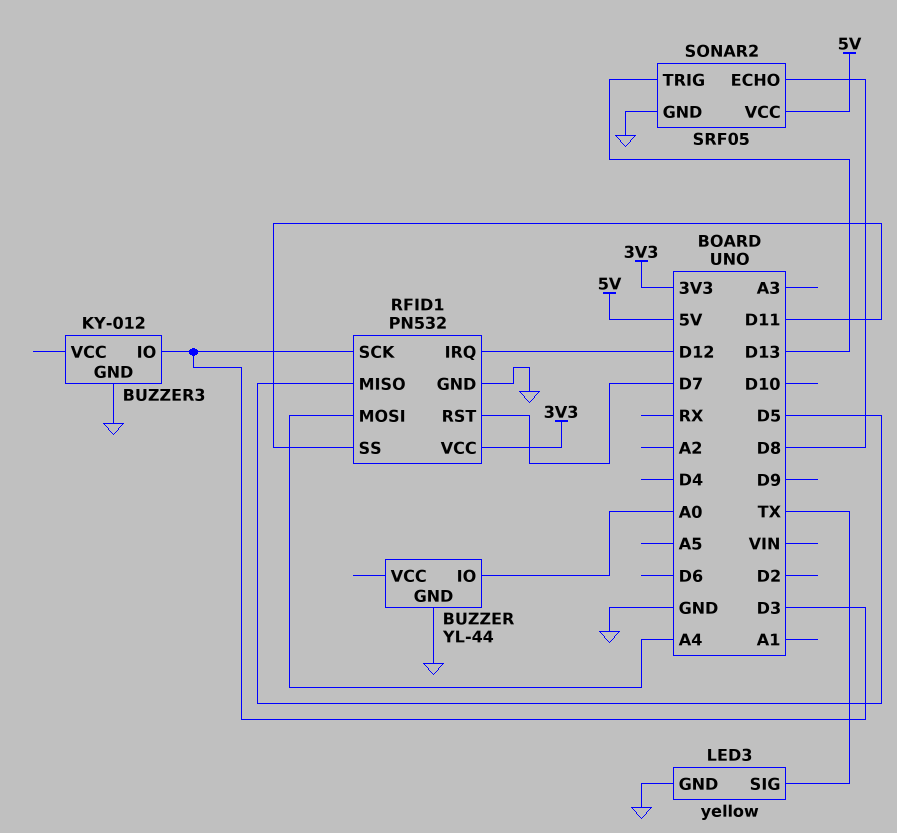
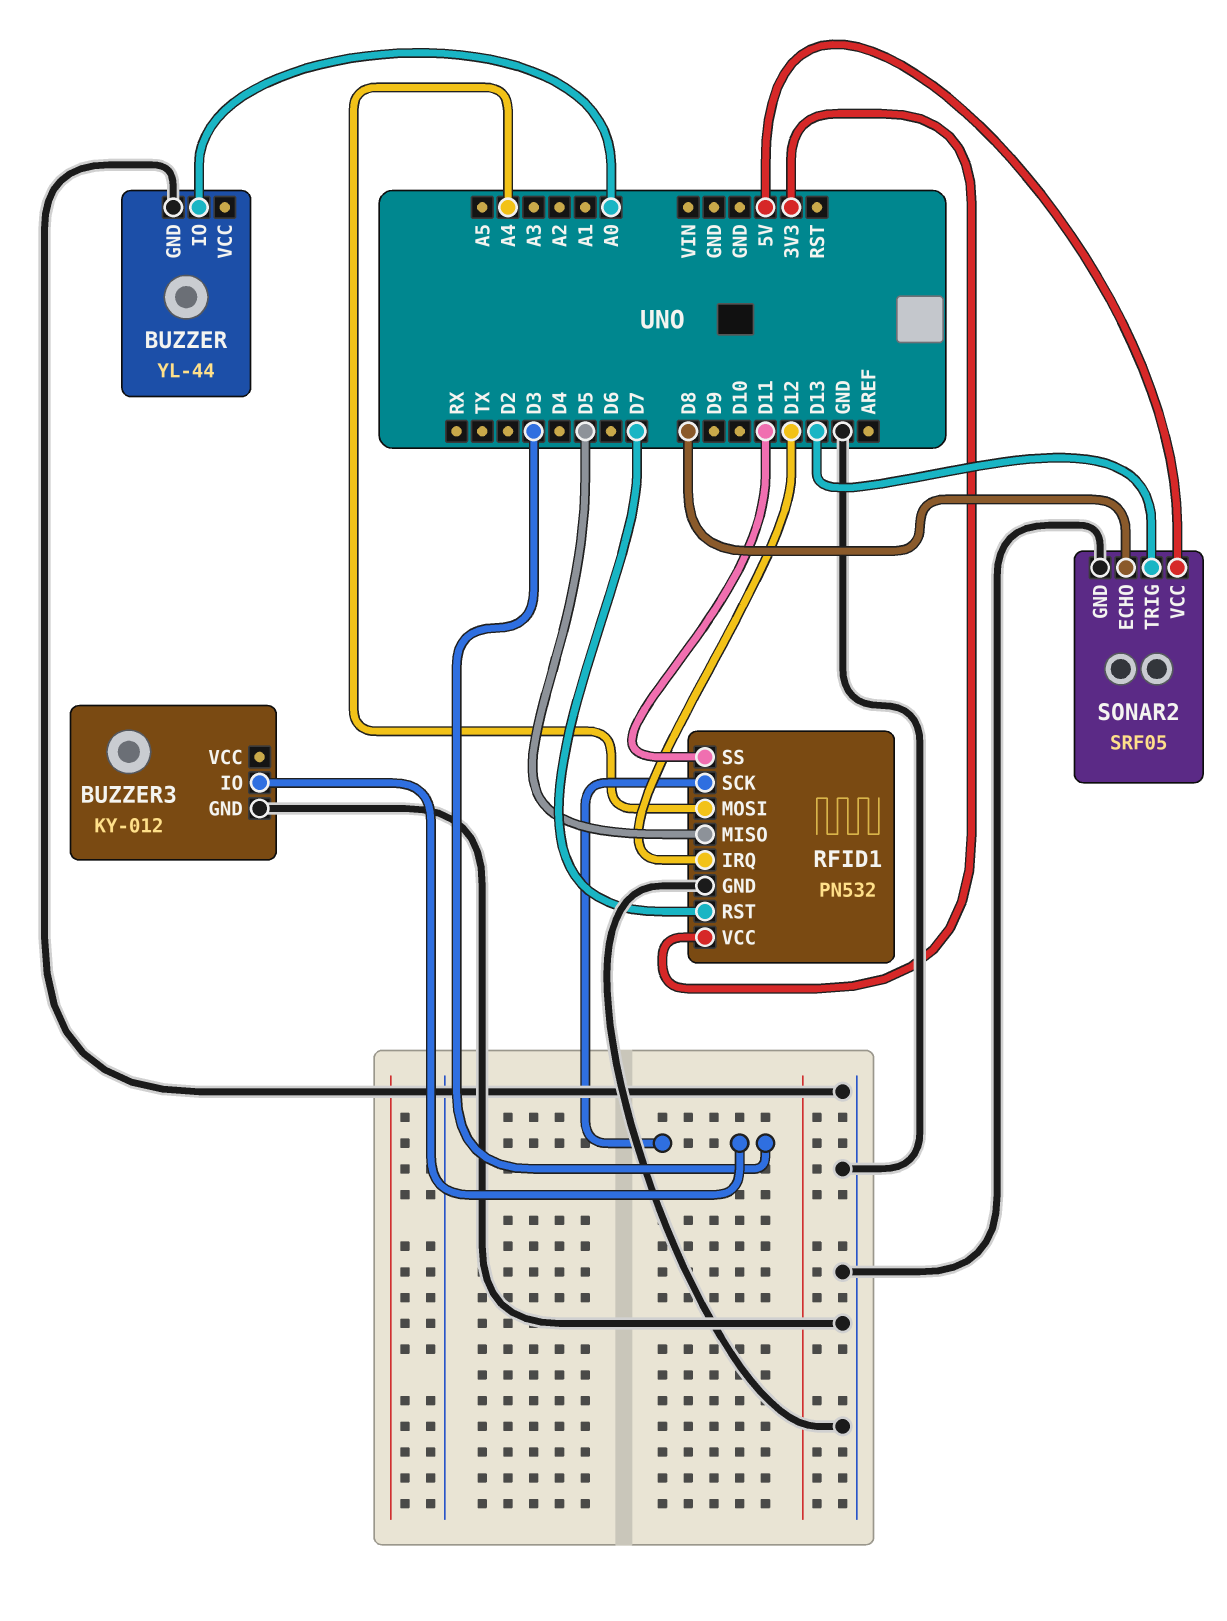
LED3: yellow -> none
LED3 pin GND: GND -> none
LED3 pin SIG: TX -> none

